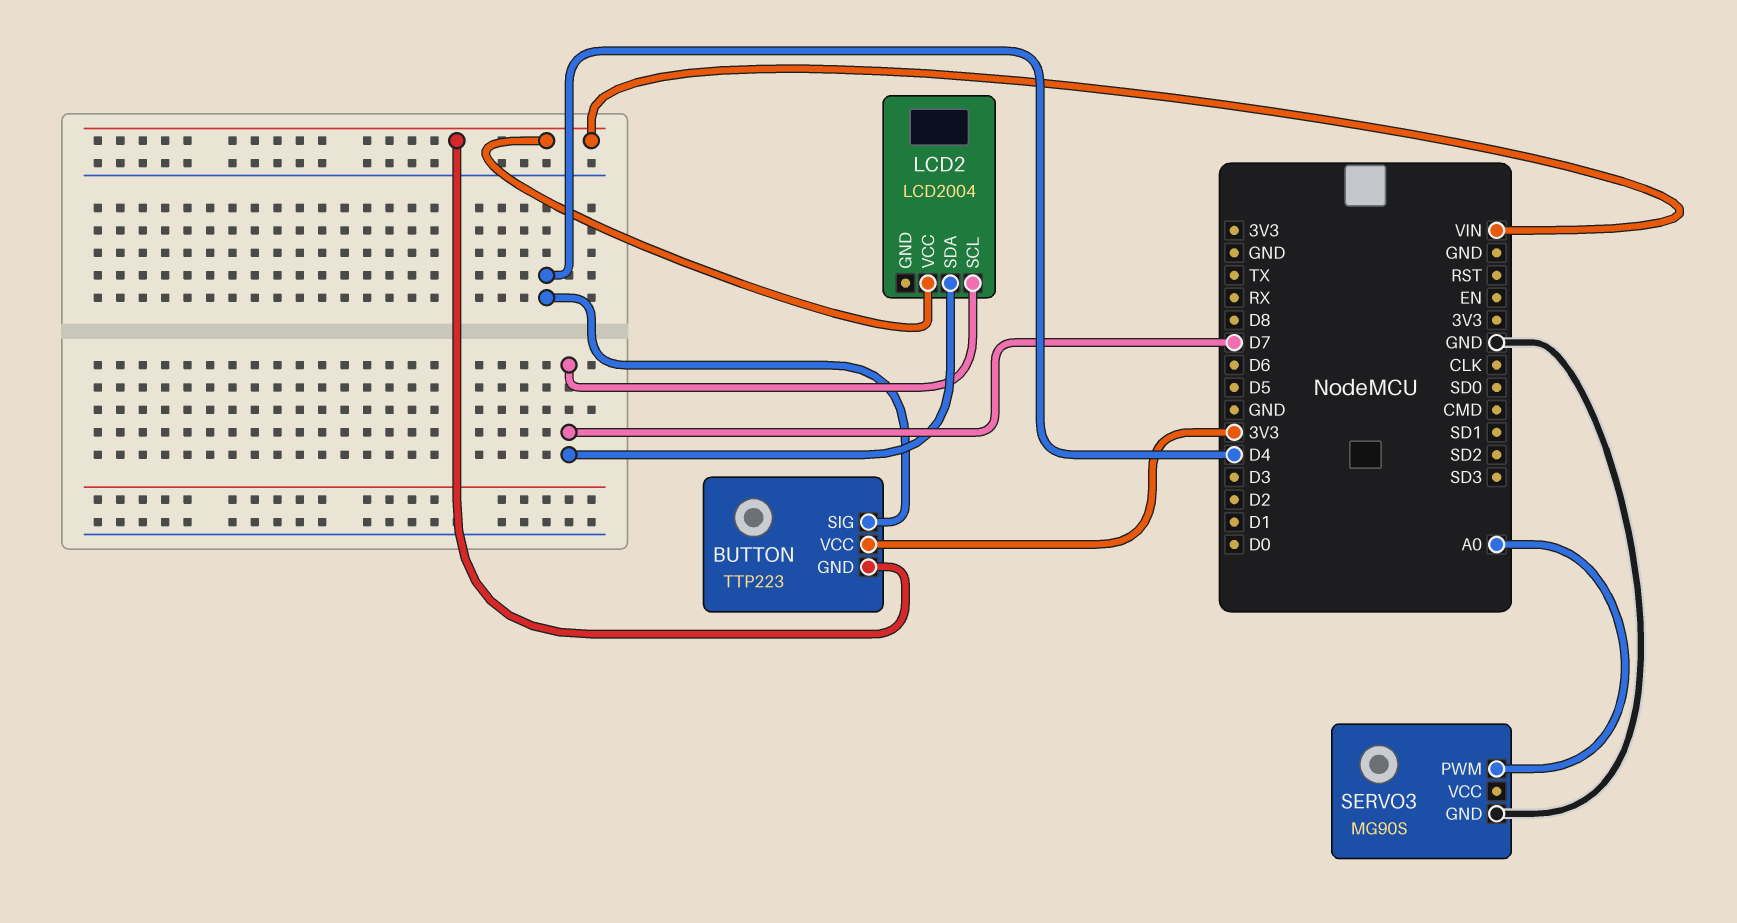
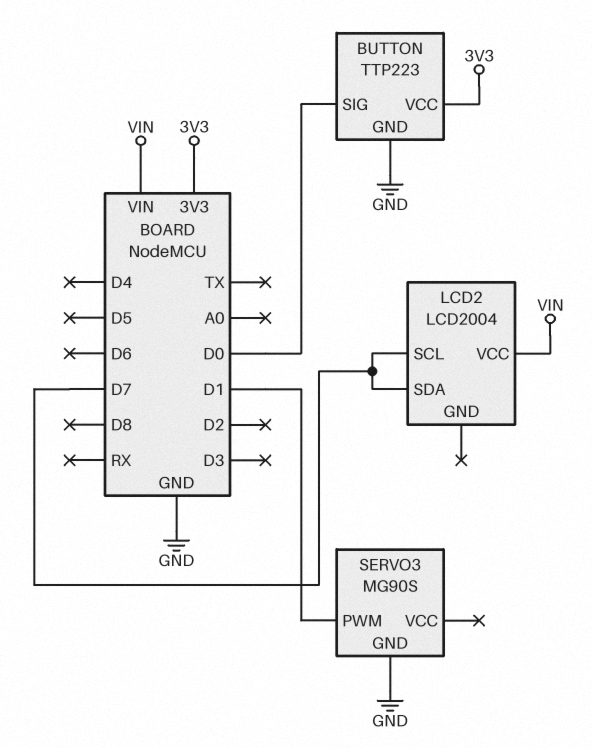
BUTTON pin GND: VIN -> GND
BUTTON pin SIG: D4 -> D0
SERVO3 pin PWM: A0 -> D1

